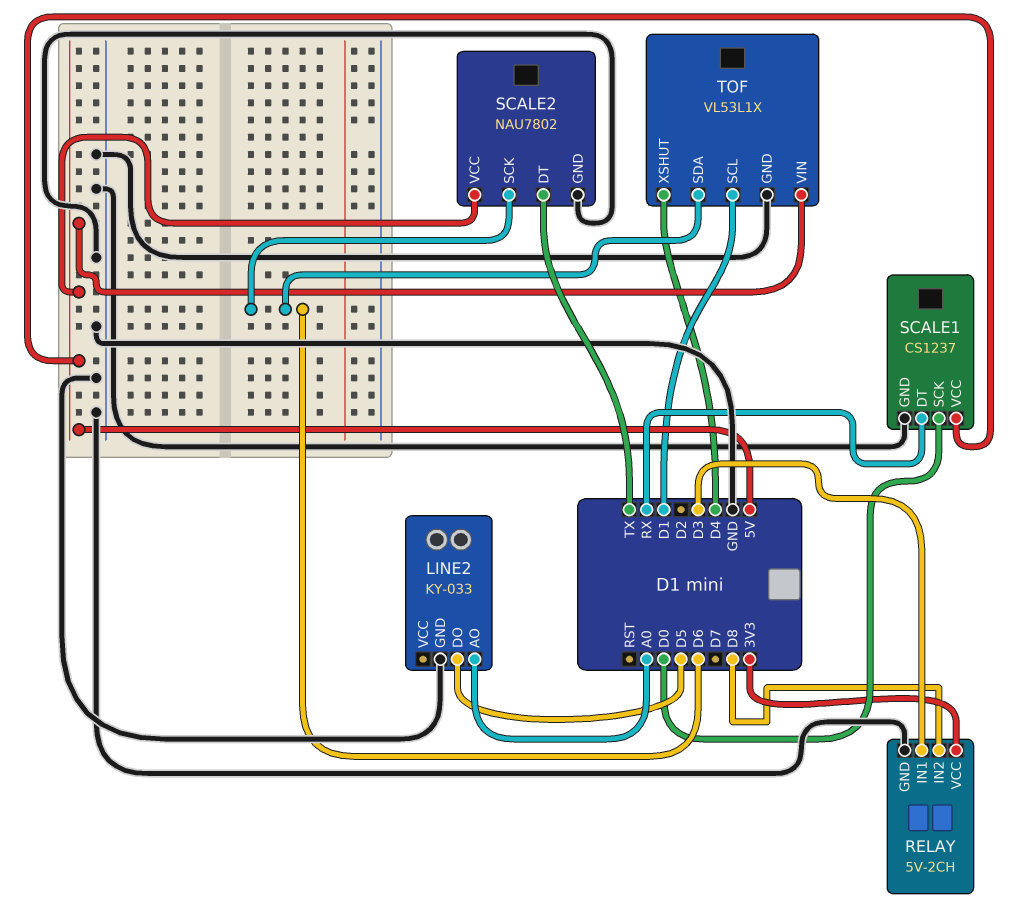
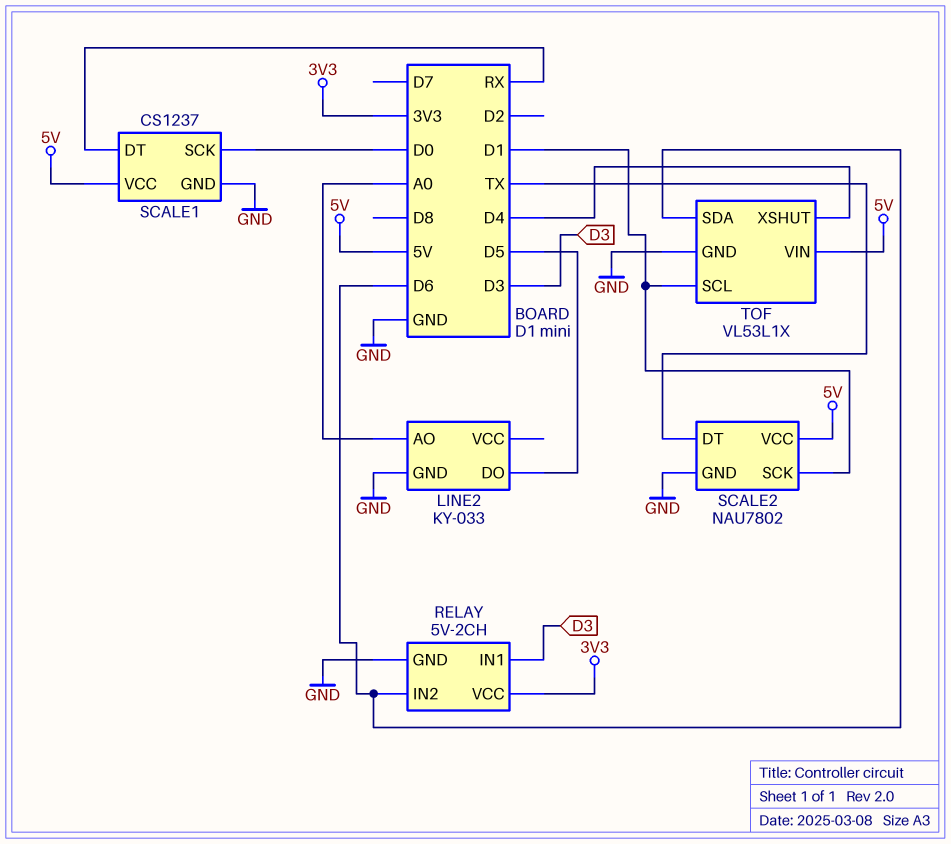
RELAY pin IN2: D8 -> D6
SCALE2 pin SCK: D6 -> D1

